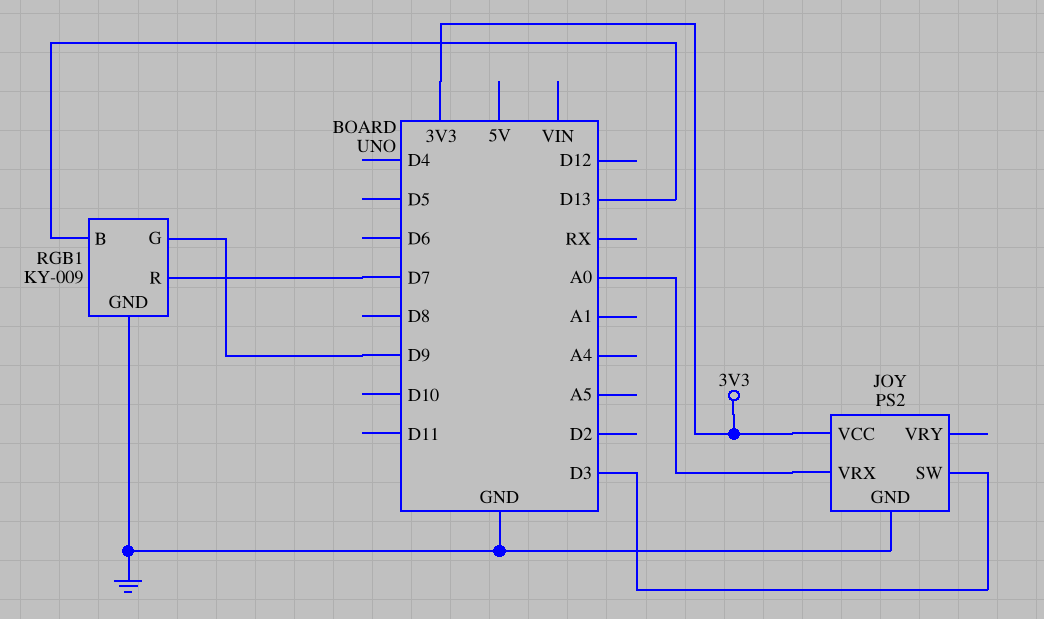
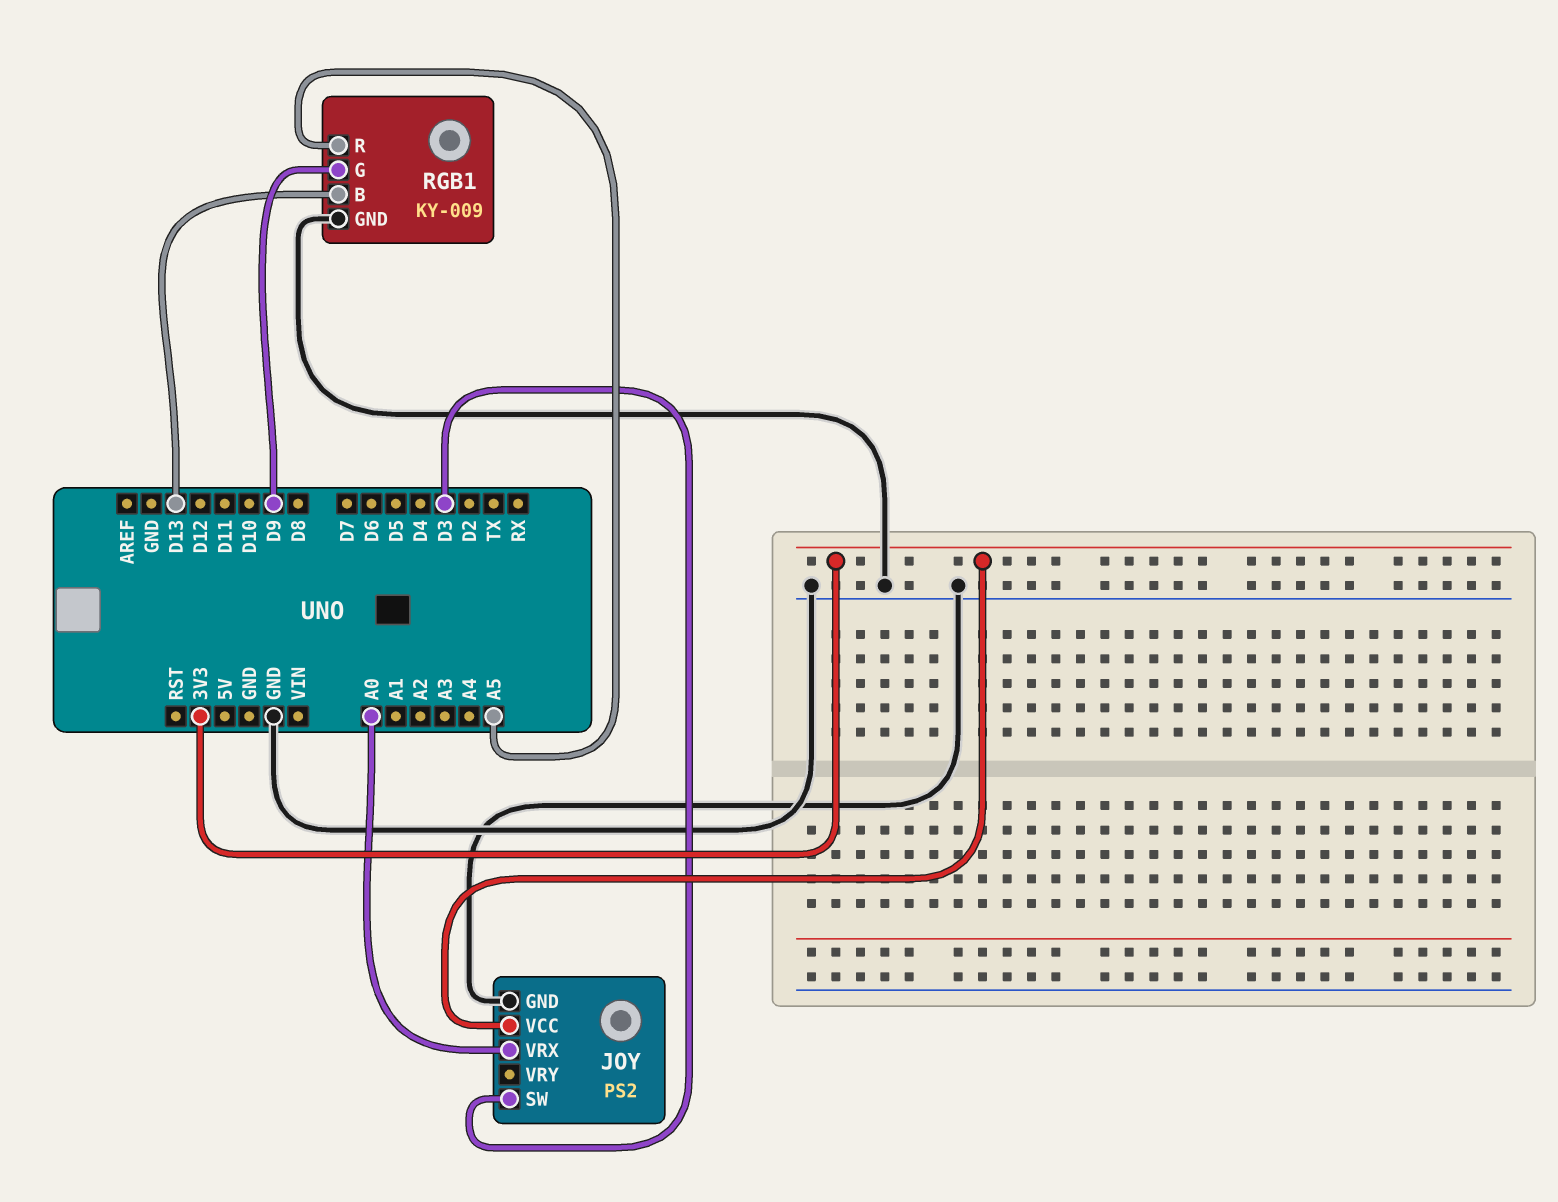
RGB1 pin R: D7 -> A5

